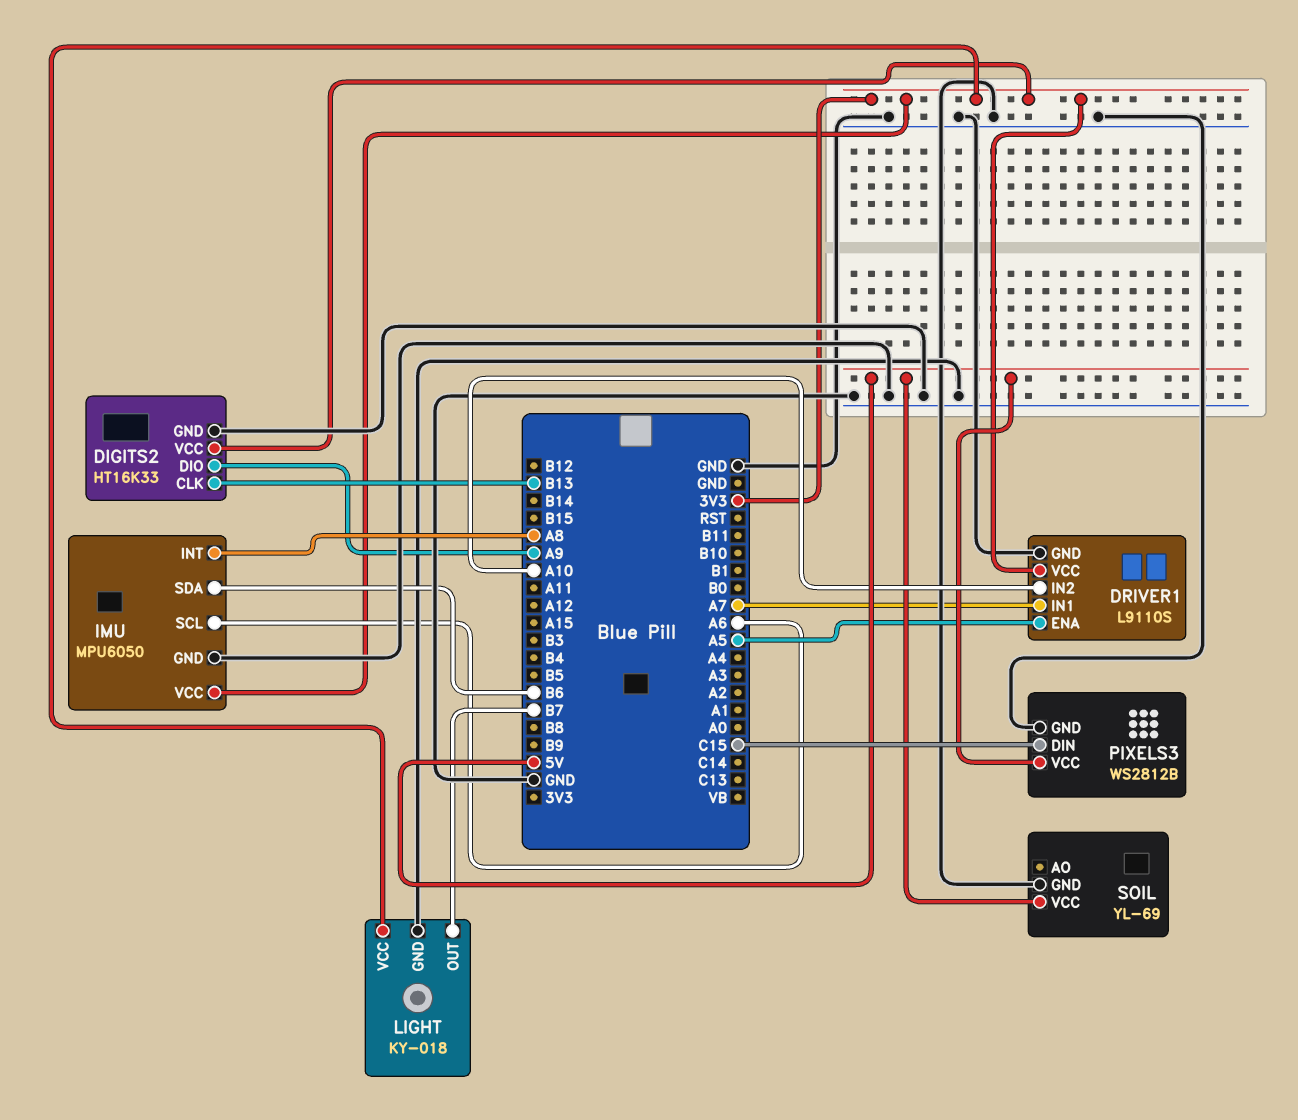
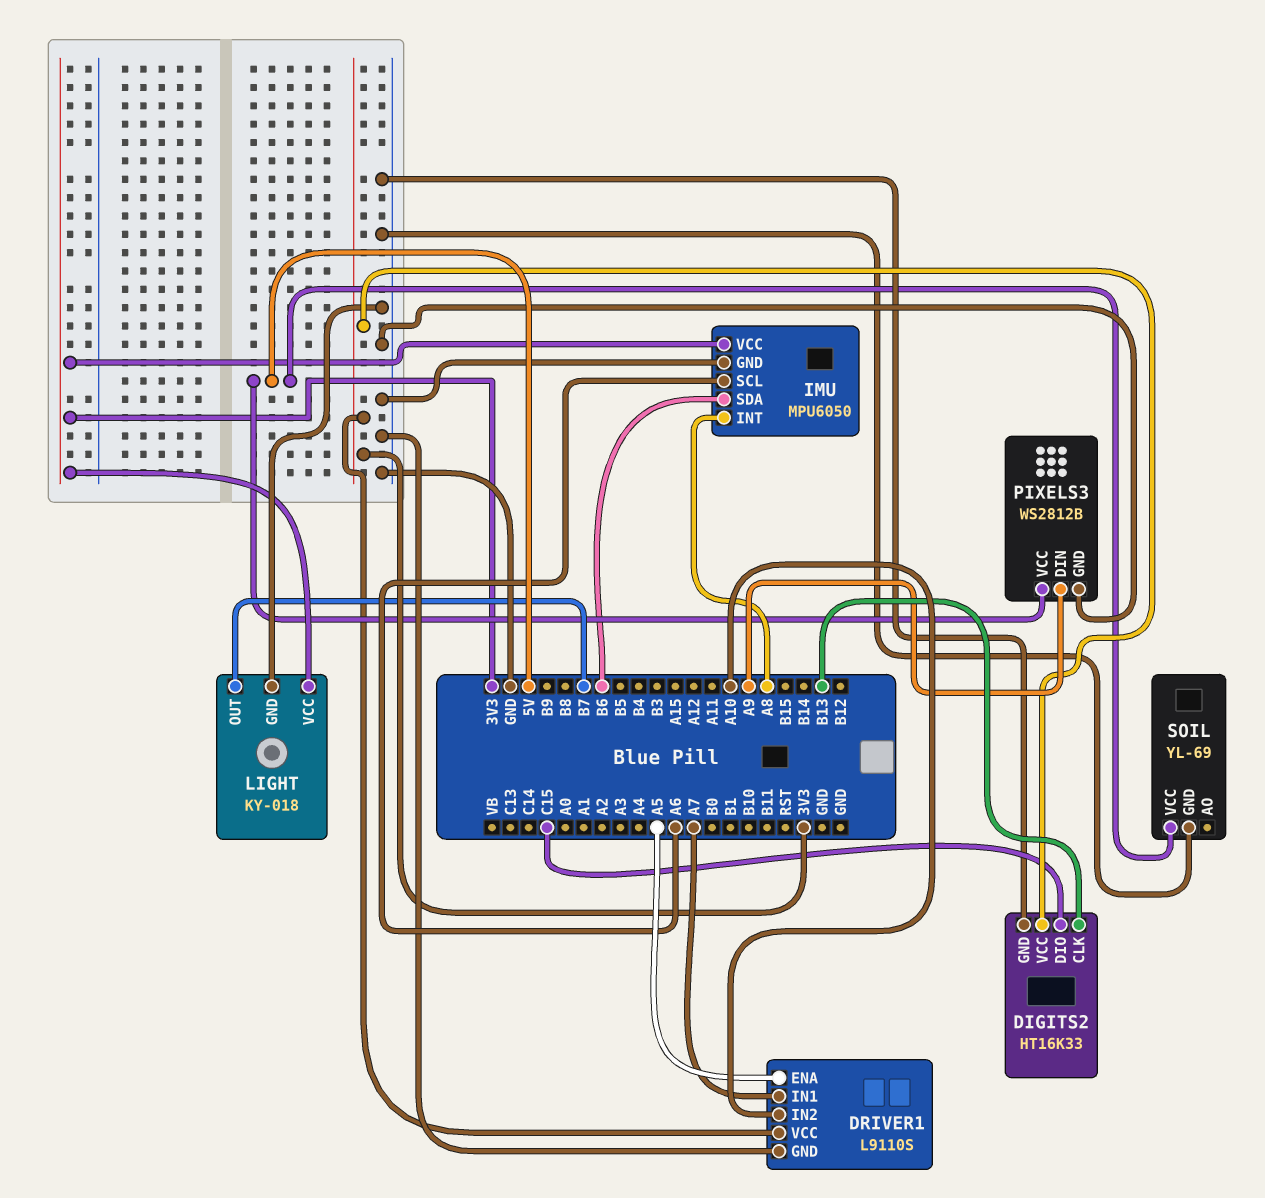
DIGITS2 pin DIO: A9 -> C15
PIXELS3 pin DIN: C15 -> A9

